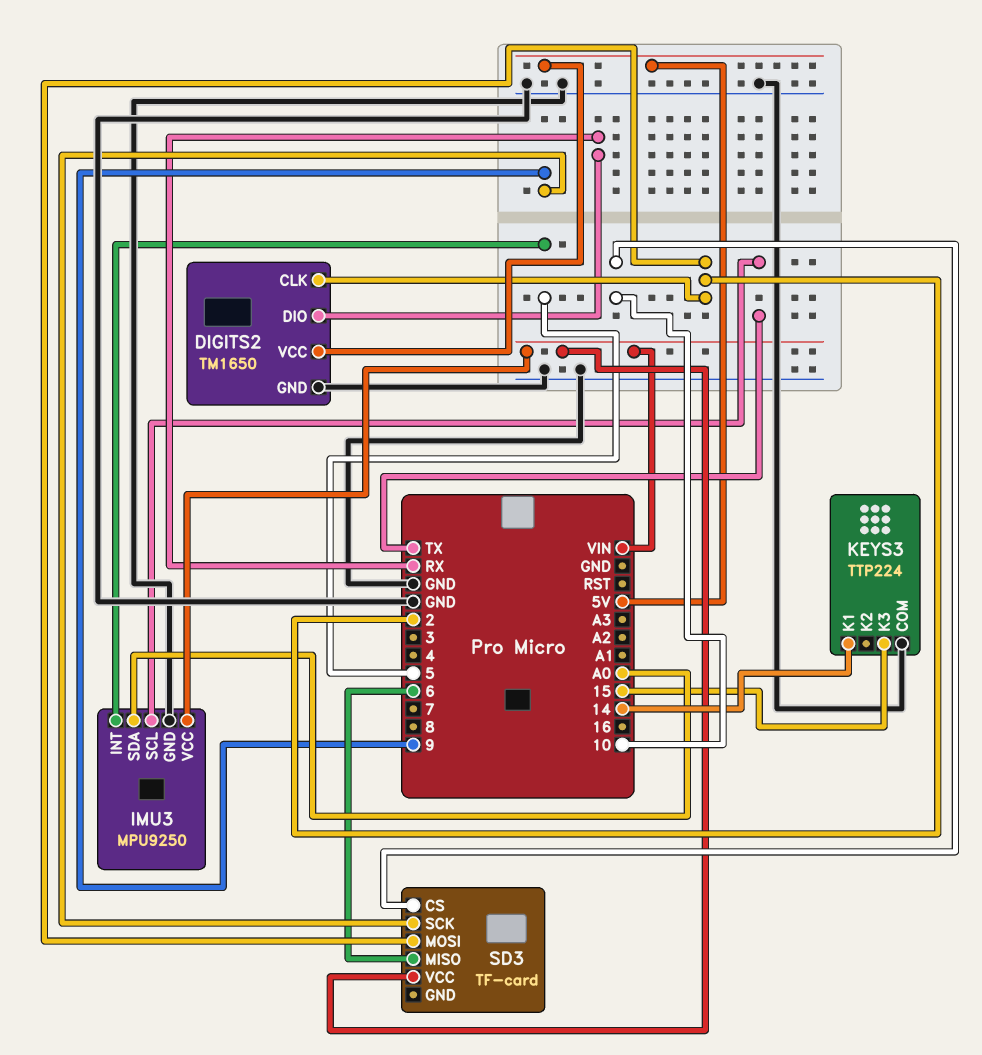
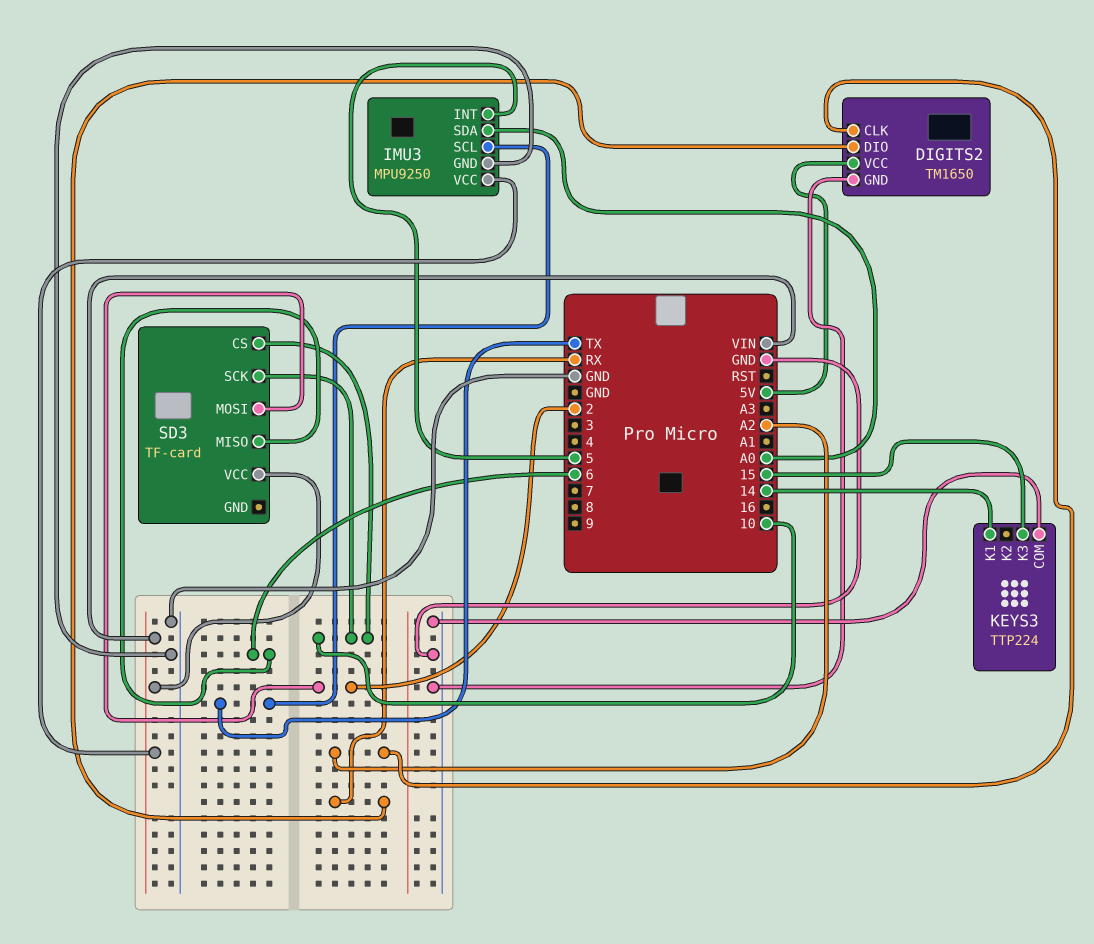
DIGITS2 pin CLK: 2 -> A2
SD3 pin SCK: 9 -> 10

